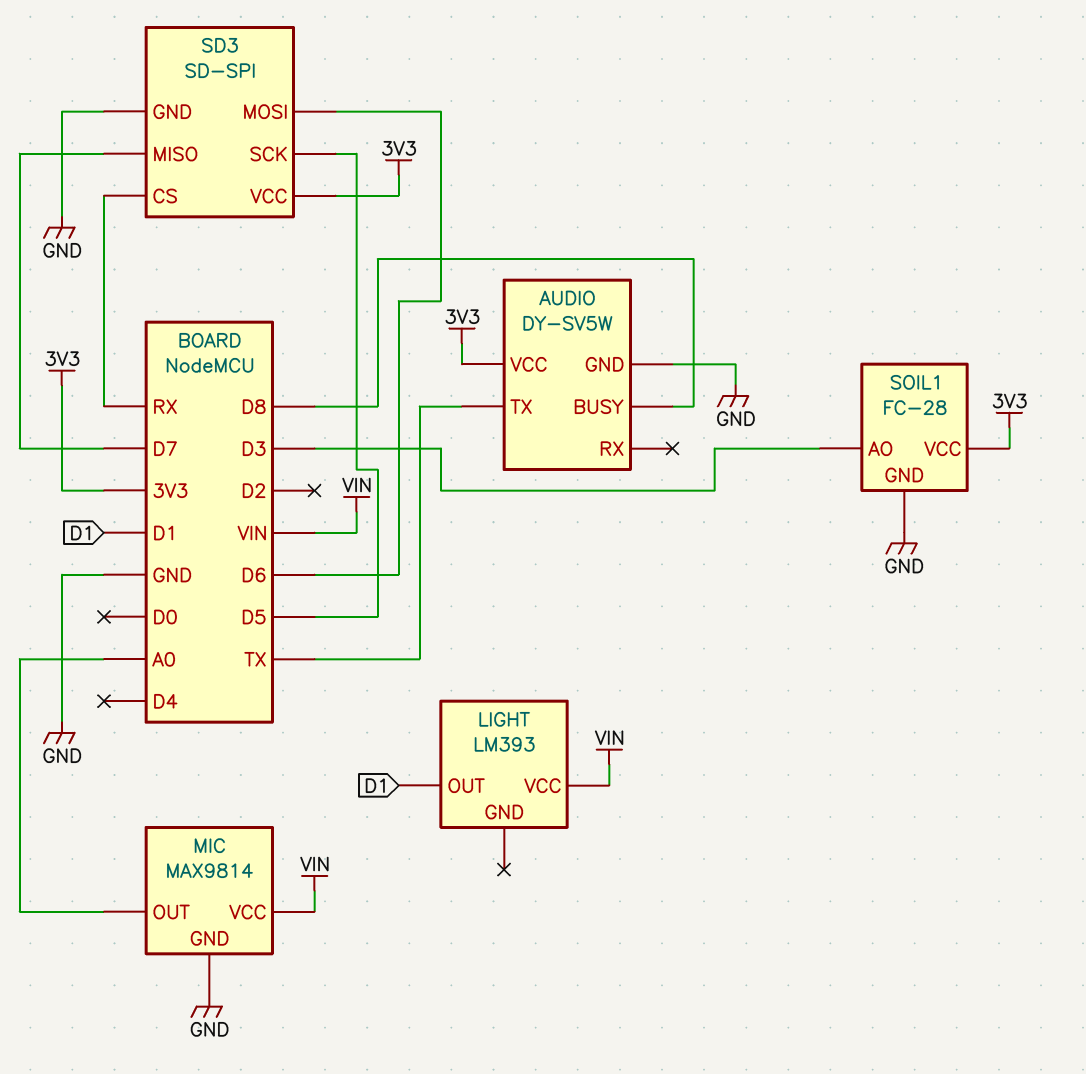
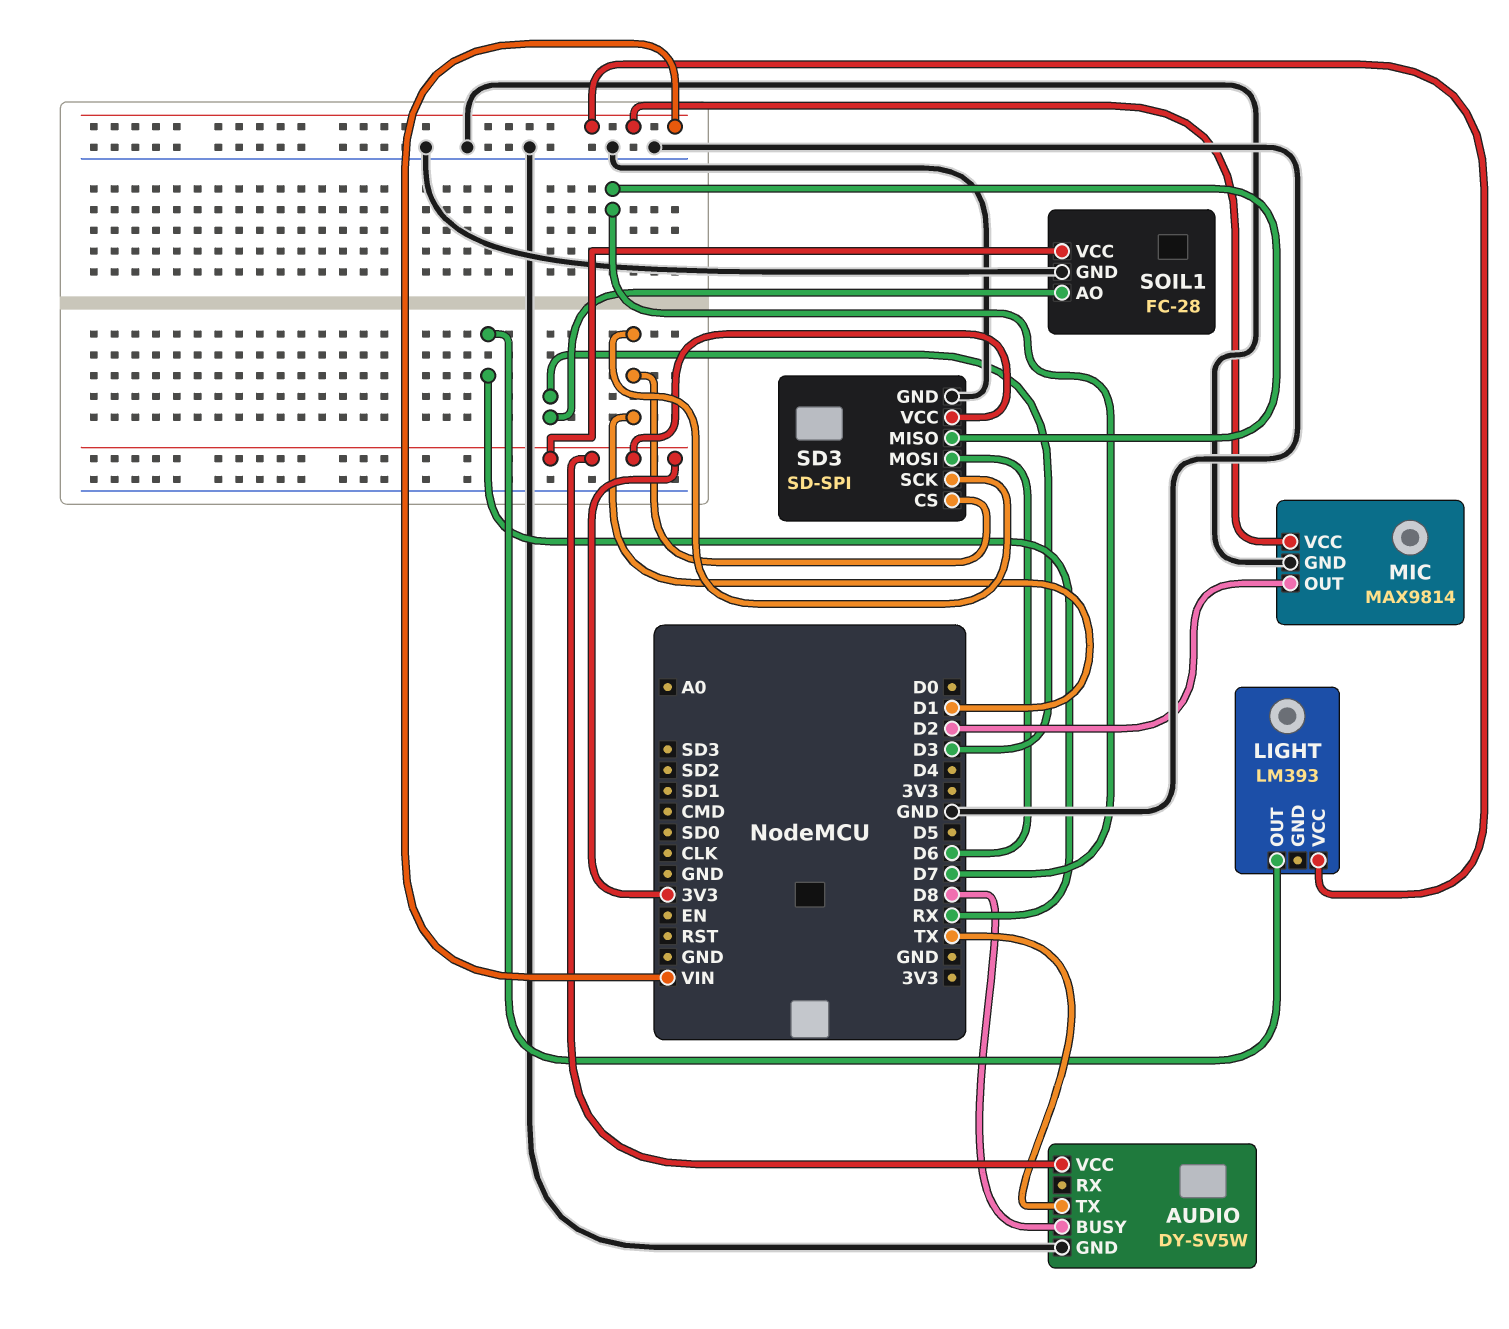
LIGHT pin OUT: D1 -> RX
MIC pin OUT: A0 -> D2
SD3 pin CS: RX -> D1
SD3 pin SCK: D5 -> D1

